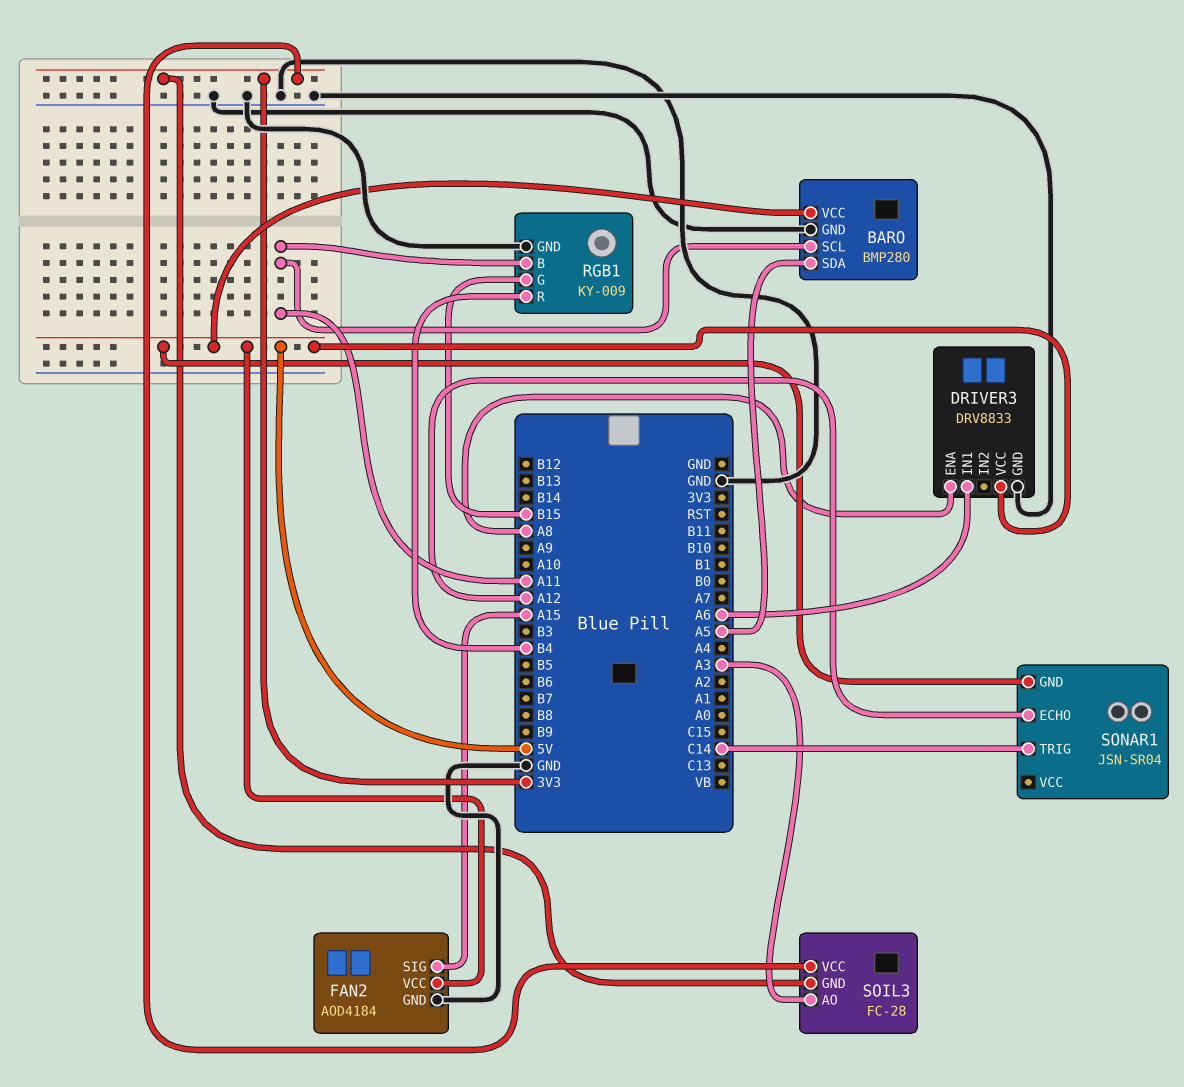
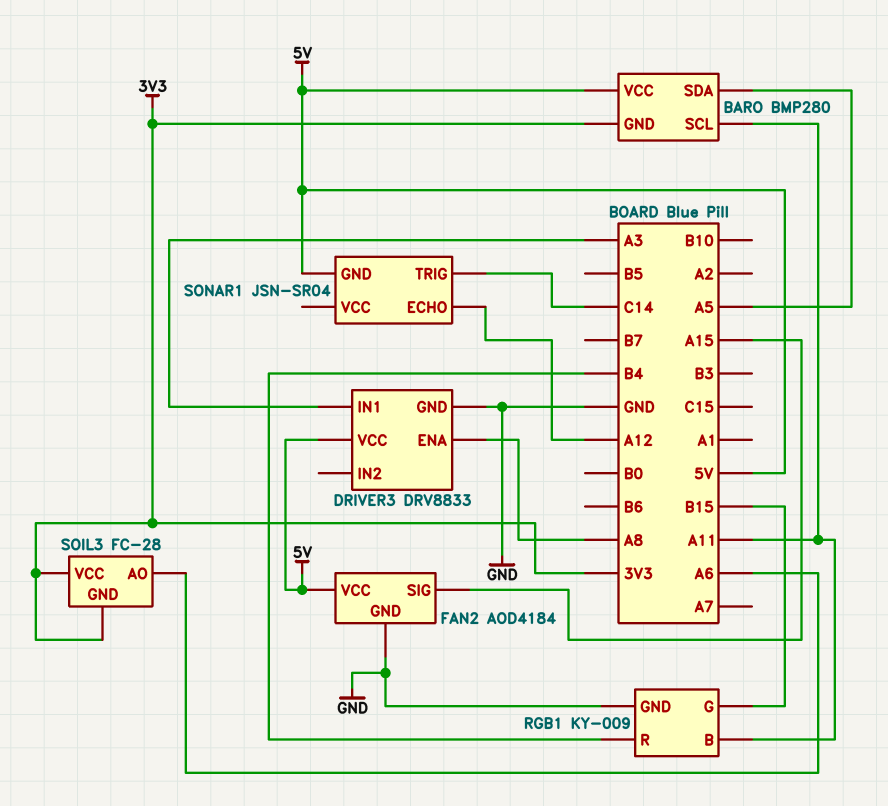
BARO pin GND: GND -> 3V3
DRIVER3 pin IN1: A6 -> A3
SOIL3 pin AO: A3 -> A6

